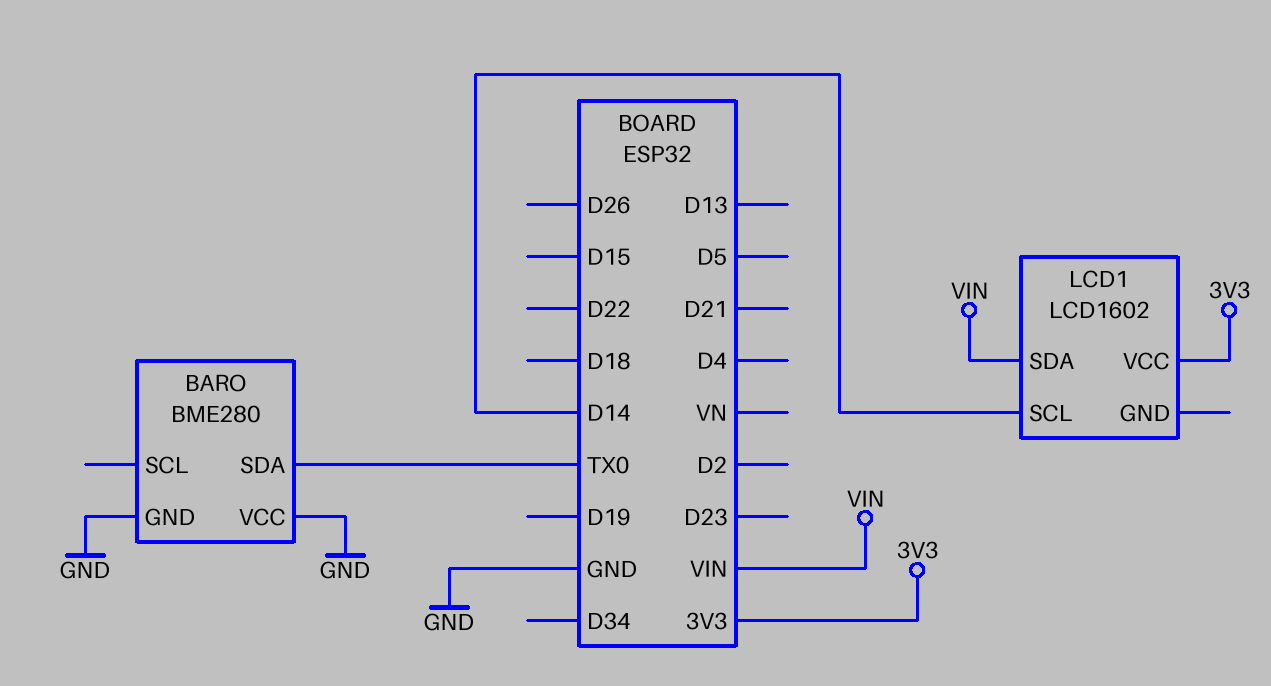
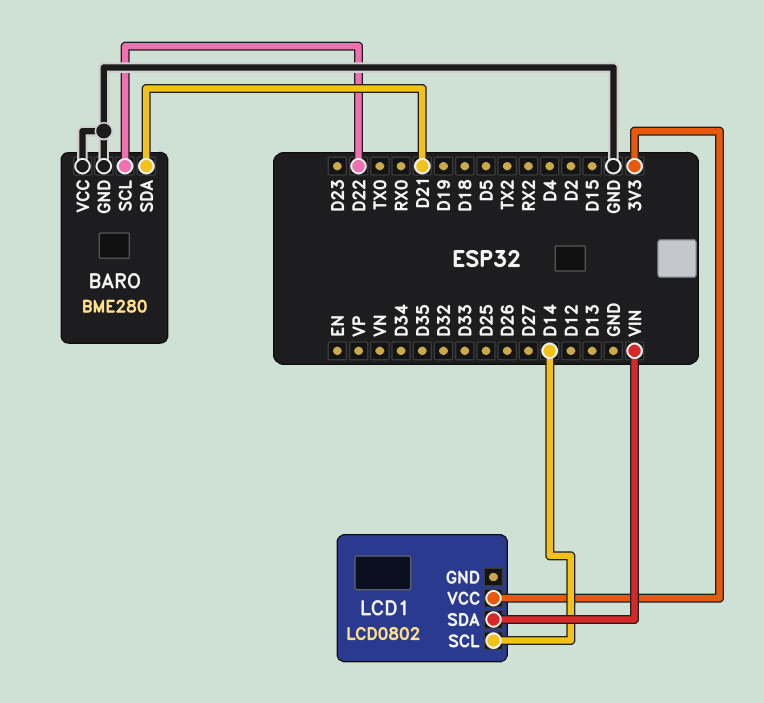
BARO pin SCL: none -> D22
BARO pin SDA: TX0 -> D21
LCD1: LCD1602 -> LCD0802

